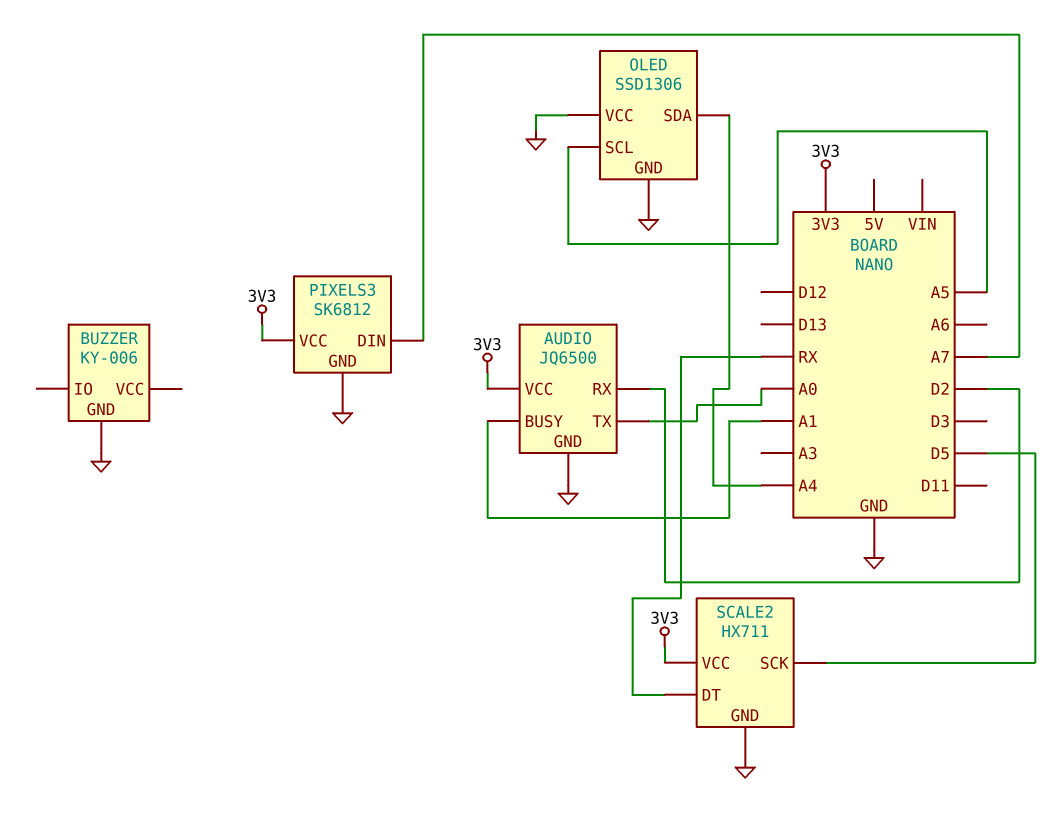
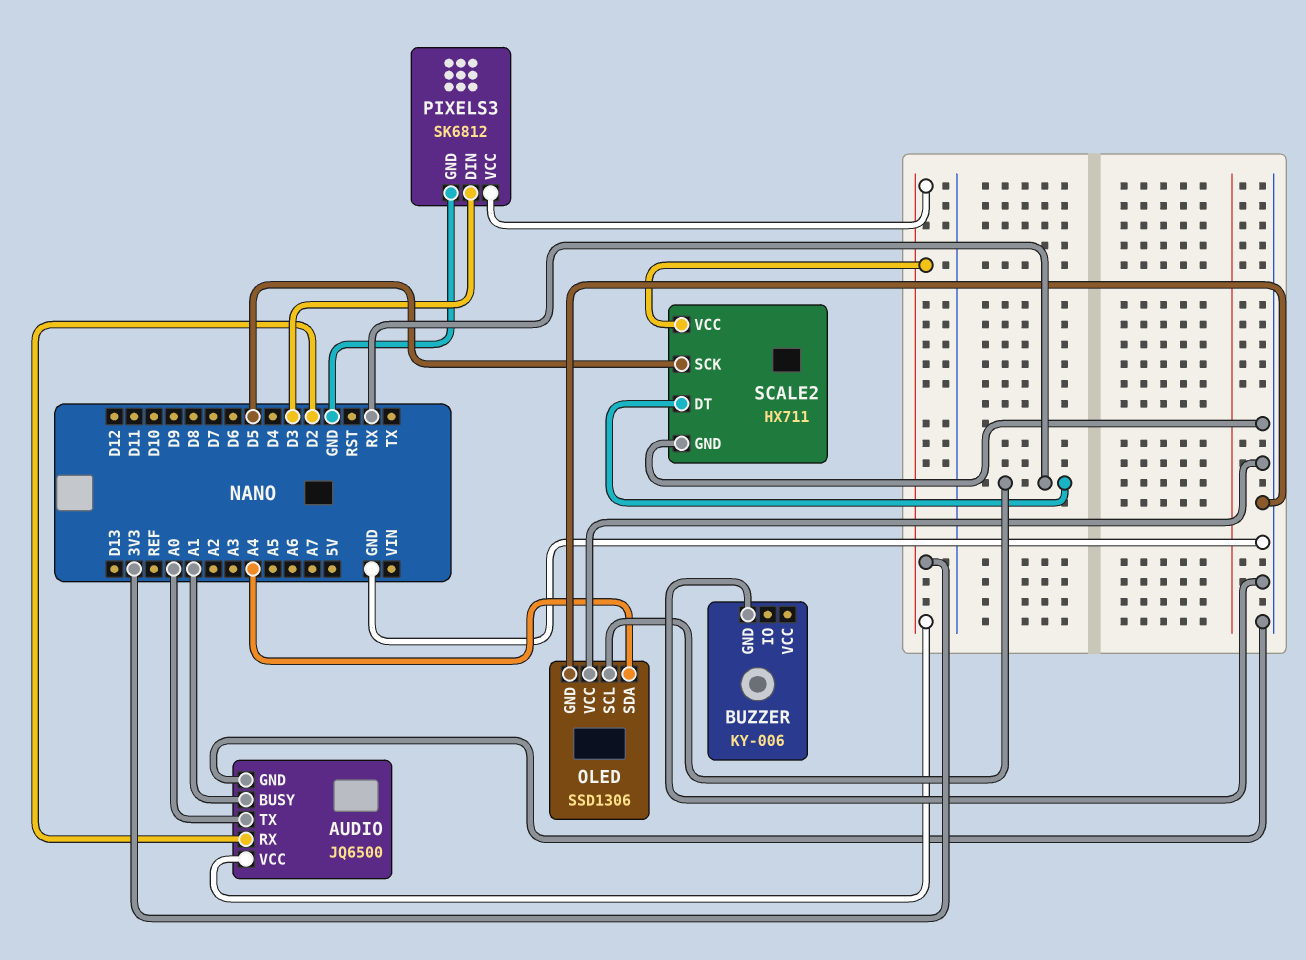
OLED pin SCL: A5 -> RX
PIXELS3 pin DIN: A7 -> D3

